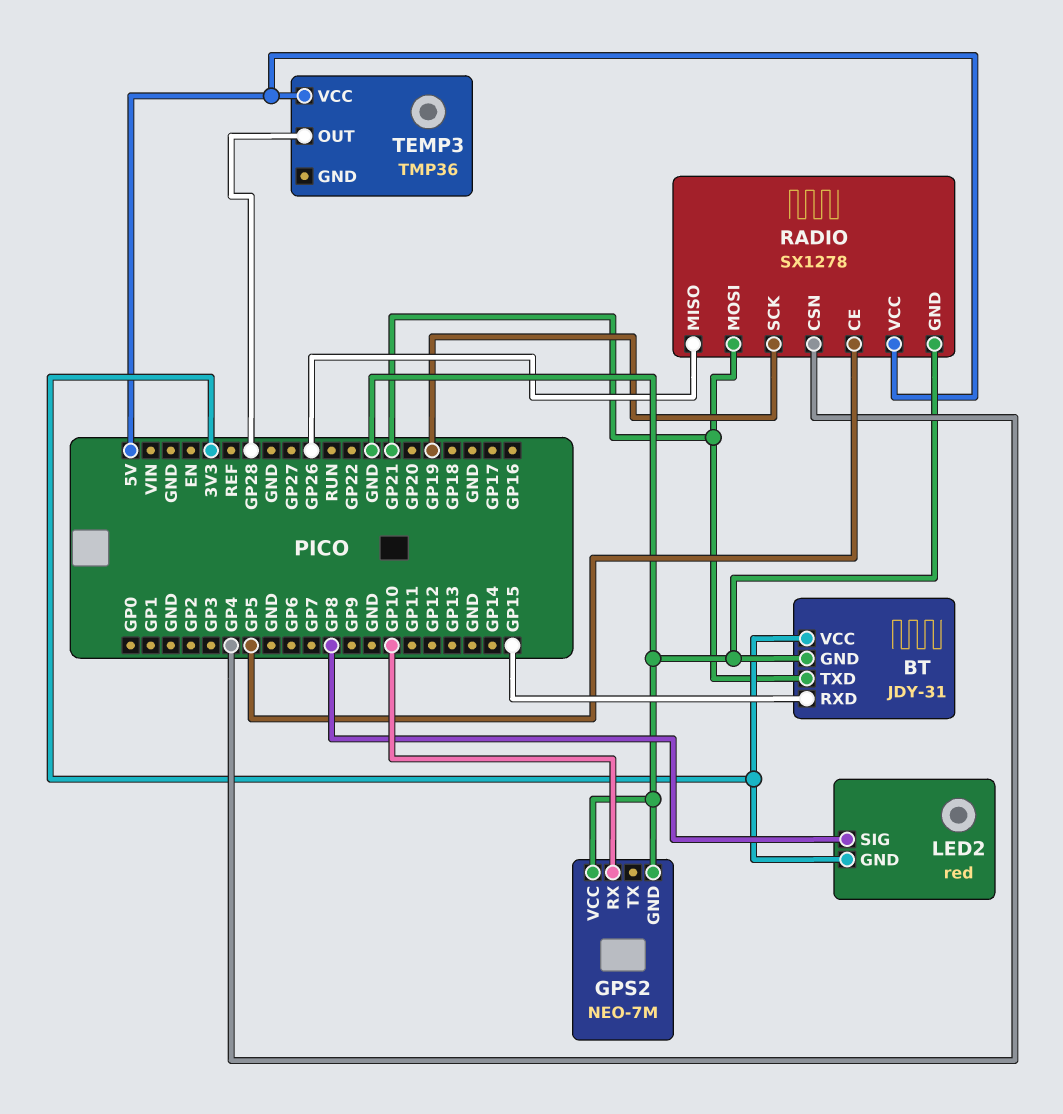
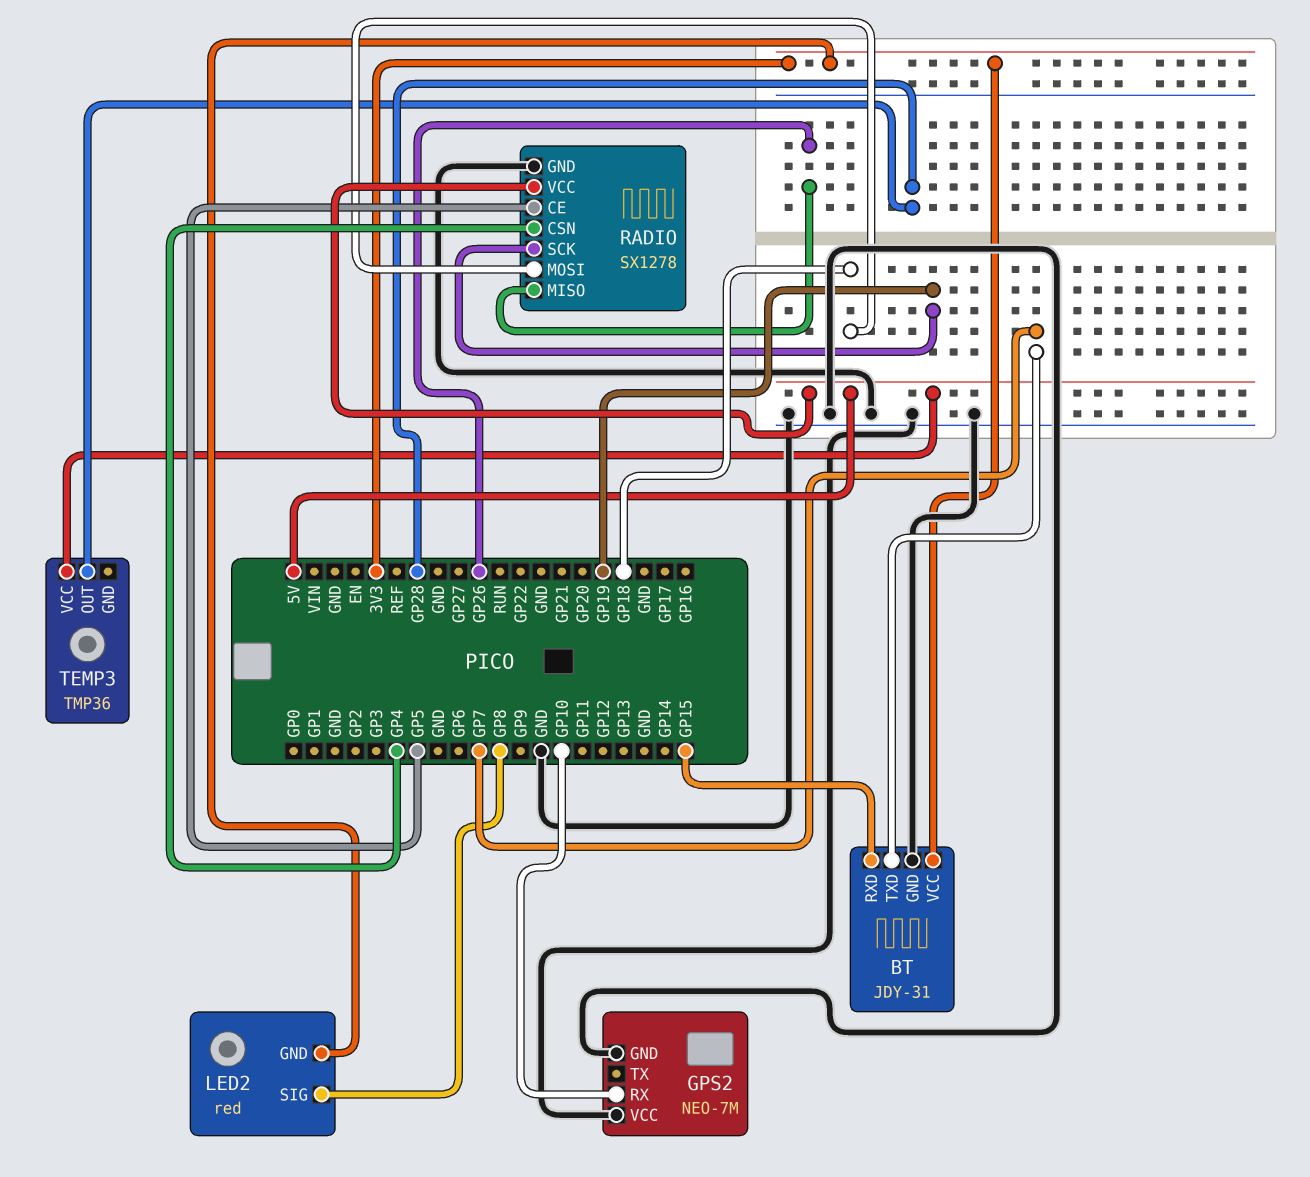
BT pin TXD: GP21 -> GP7
RADIO pin MOSI: GP21 -> GP18

